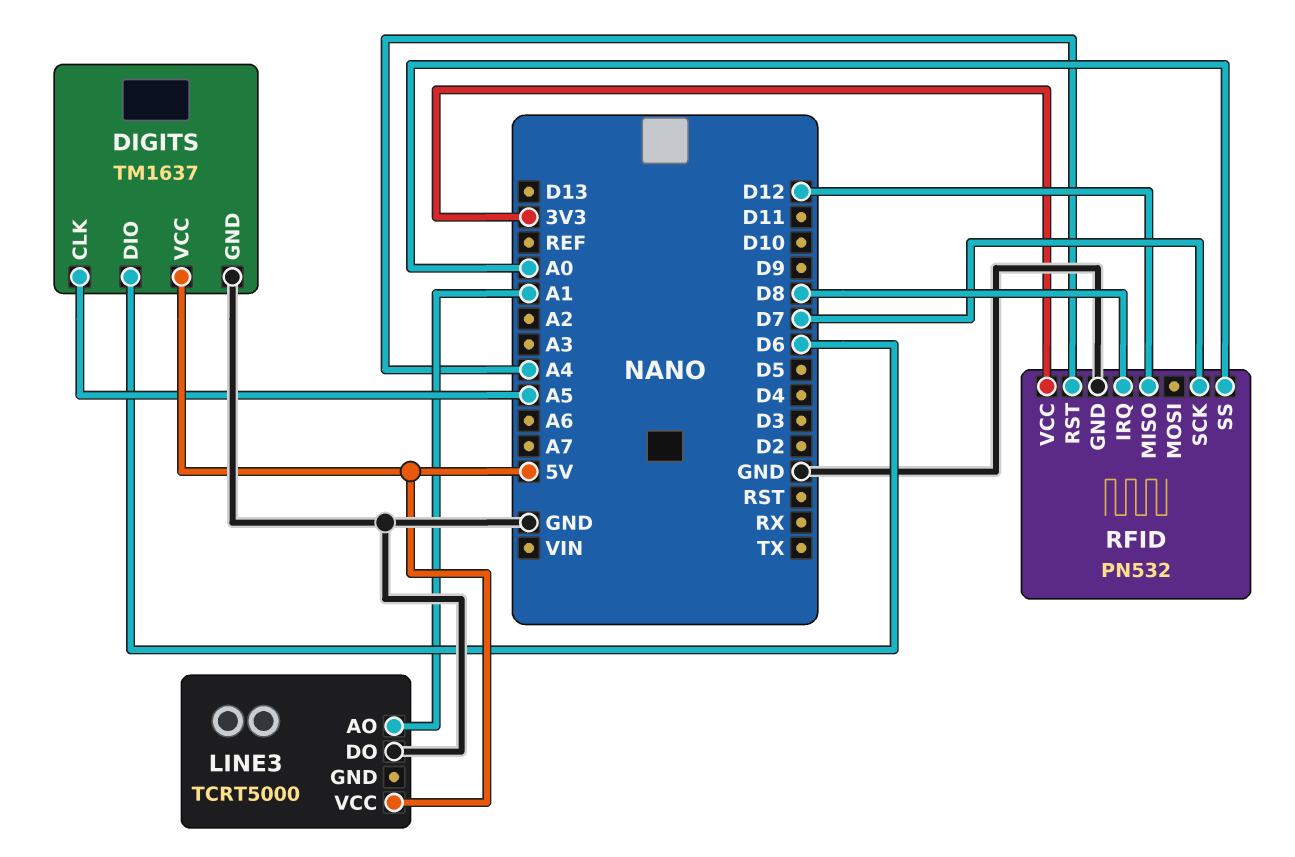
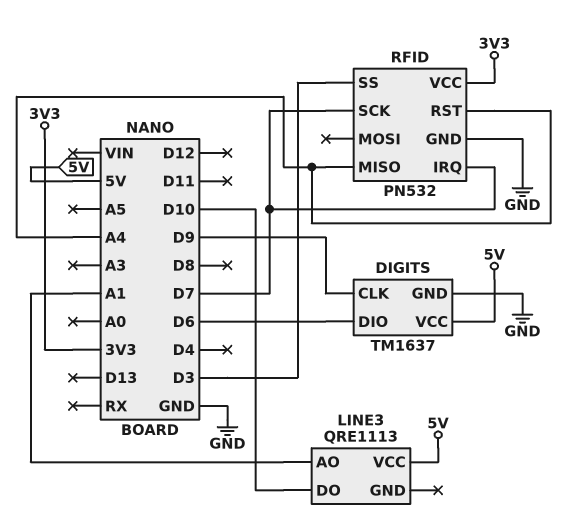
DIGITS pin CLK: A5 -> D9
LINE3: TCRT5000 -> QRE1113
LINE3 pin DO: GND -> D10
RFID pin IRQ: D8 -> D7
RFID pin MISO: D12 -> A4
RFID pin SS: A0 -> D3

